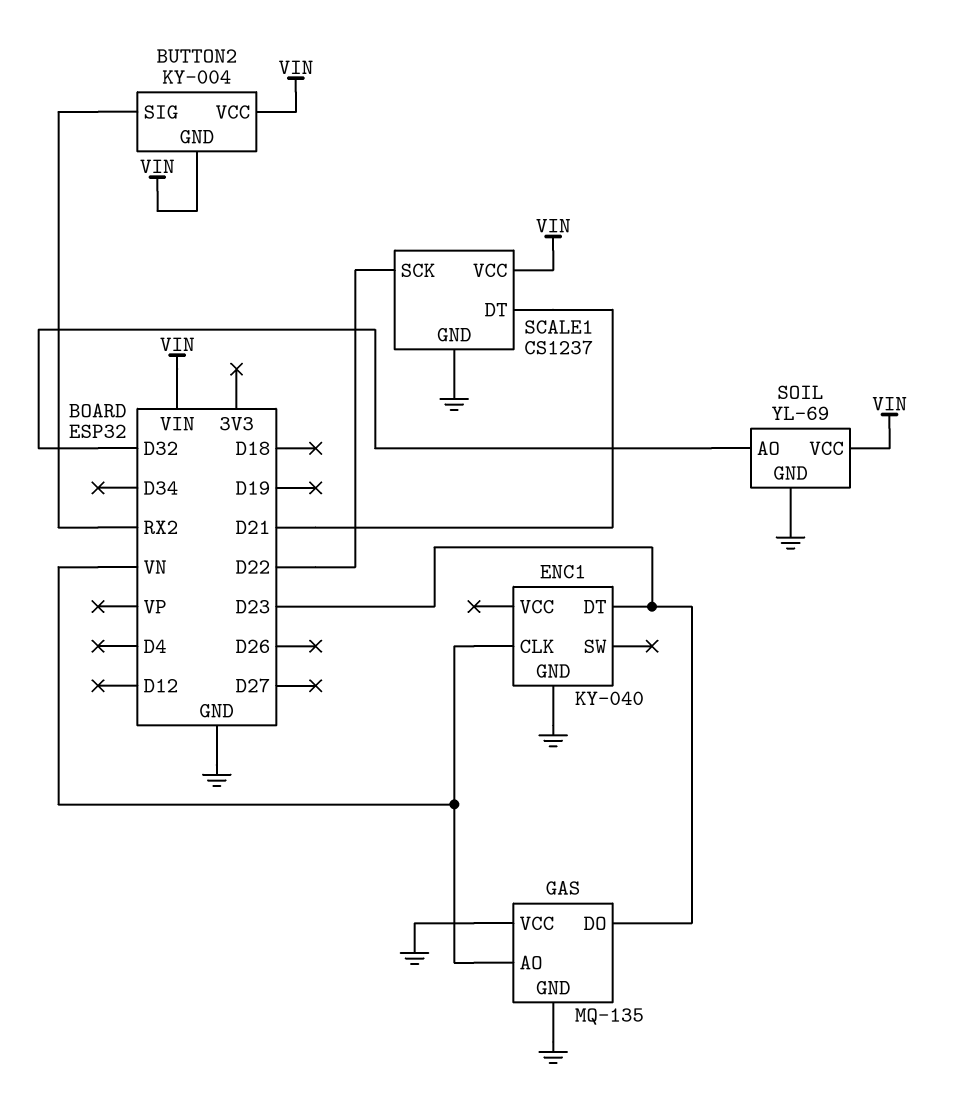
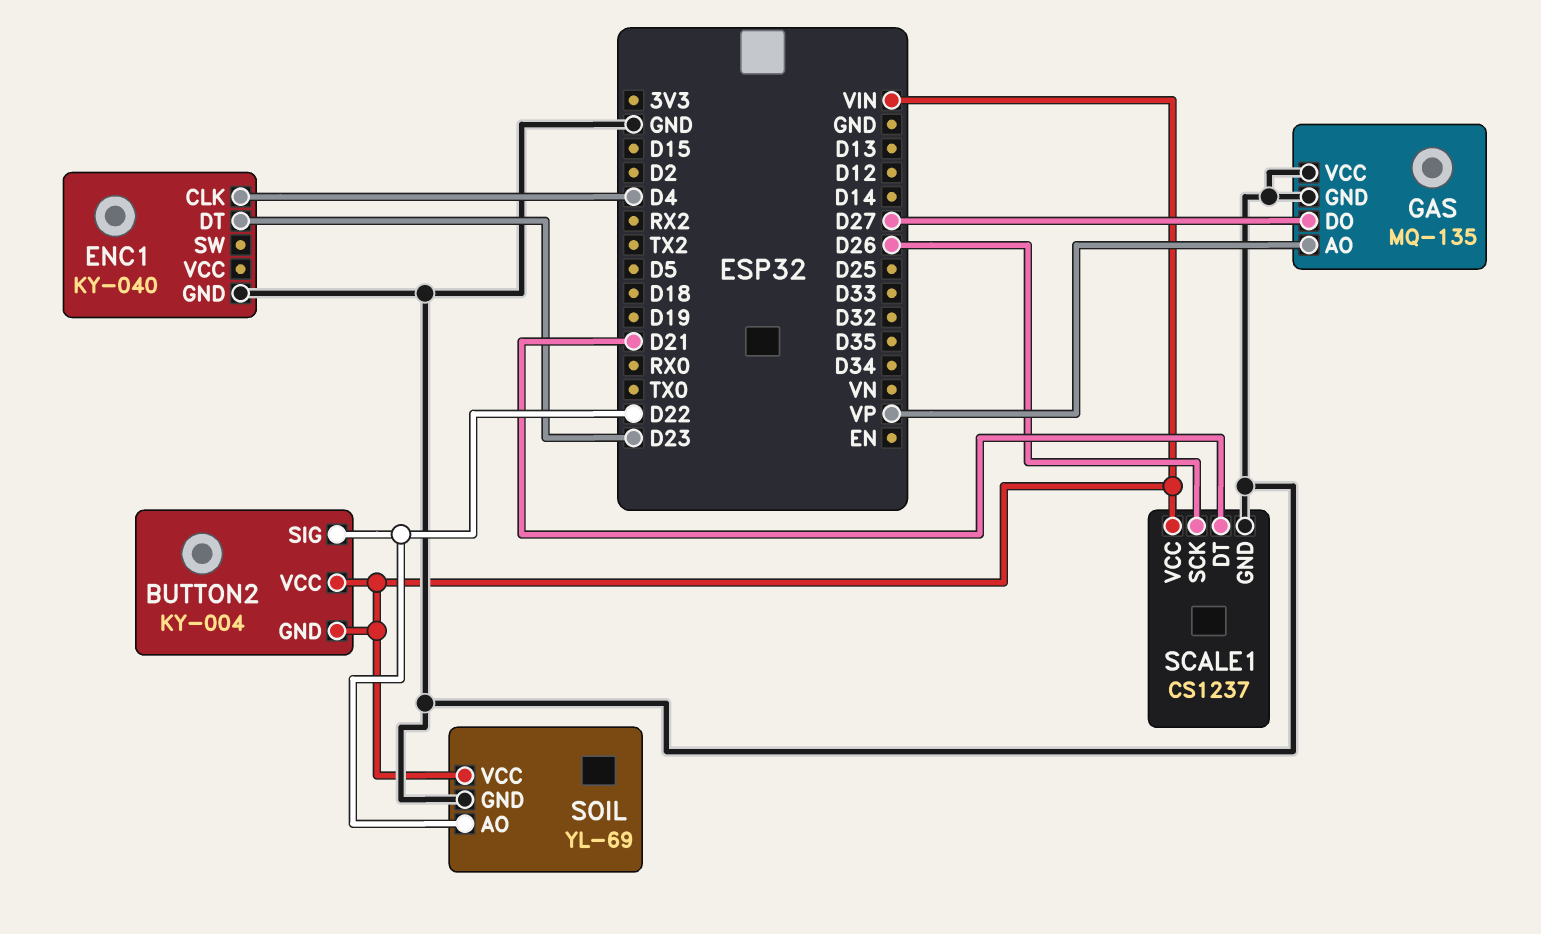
BUTTON2 pin SIG: RX2 -> D22
ENC1 pin CLK: VN -> D4
GAS pin AO: VN -> VP
GAS pin DO: D23 -> D27
SCALE1 pin SCK: D22 -> D26
SOIL pin AO: D32 -> D22

